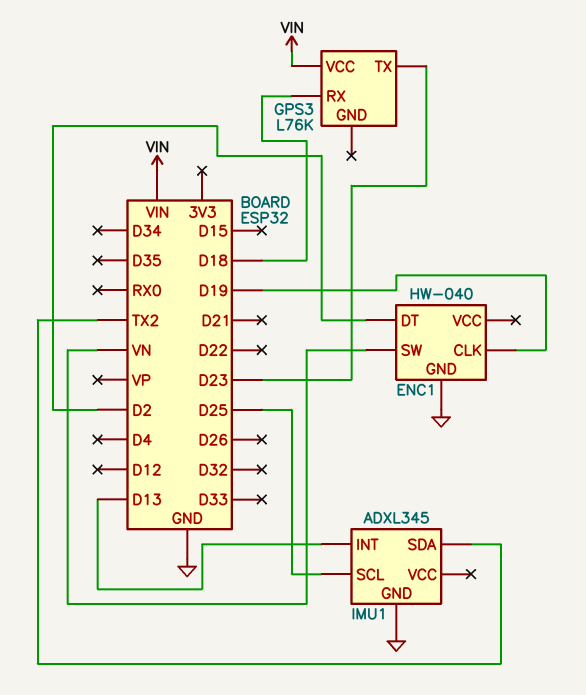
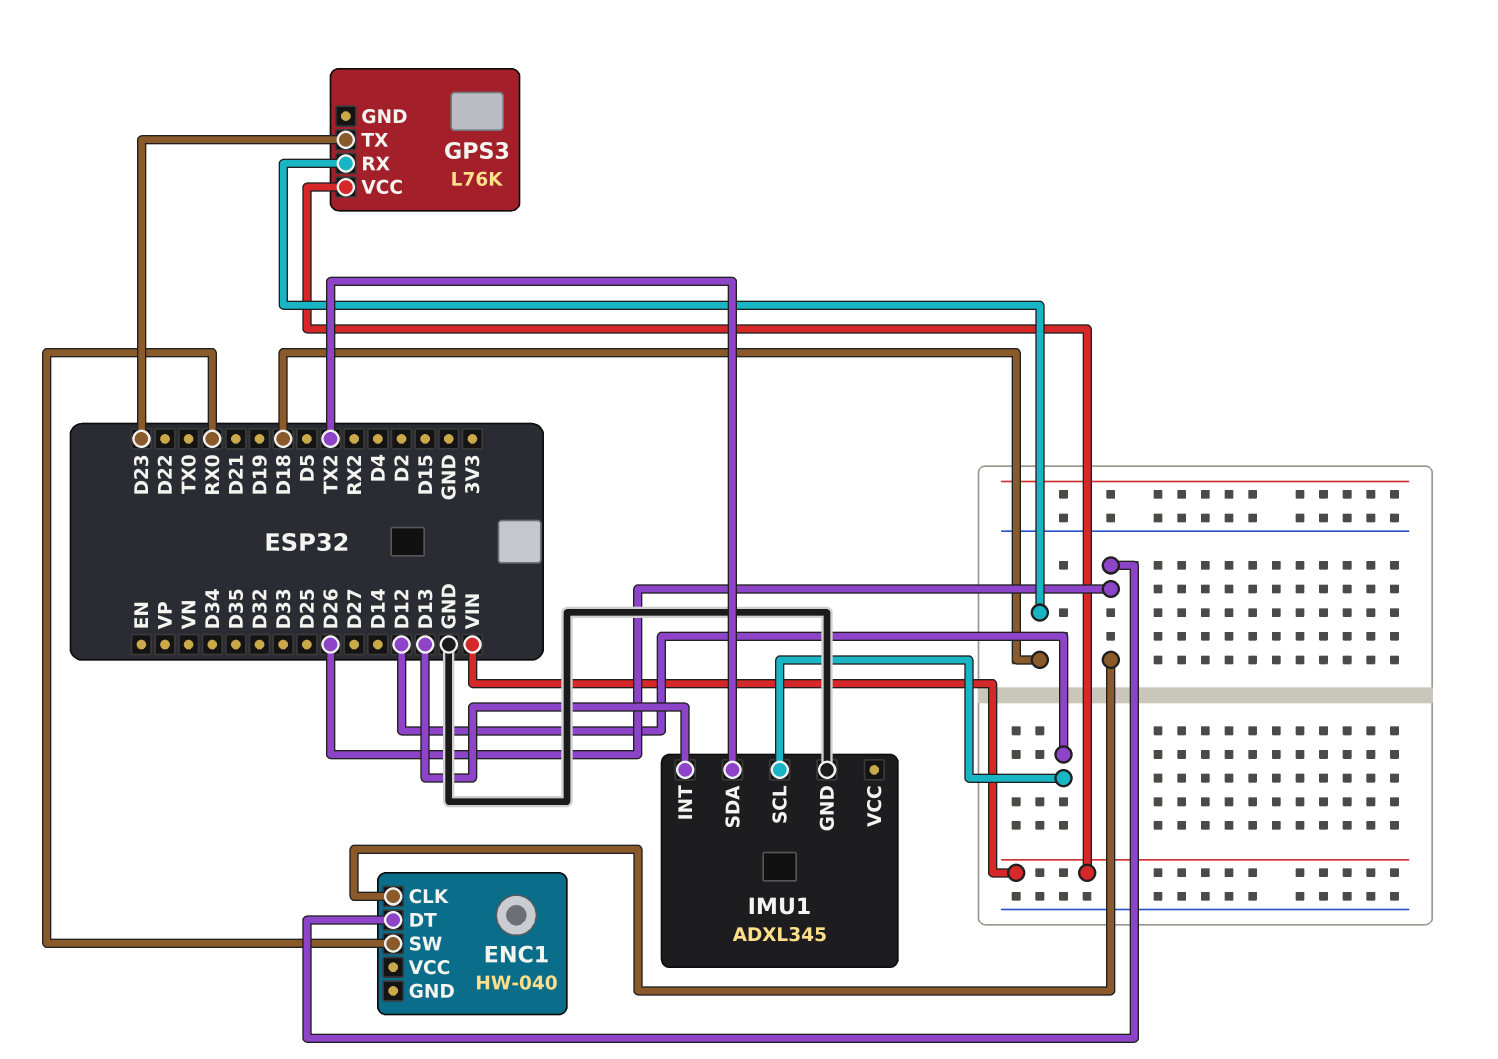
ENC1 pin CLK: D19 -> D26
ENC1 pin DT: D2 -> D26
ENC1 pin GND: GND -> none
ENC1 pin SW: VN -> RX0
IMU1 pin SCL: D25 -> D12

